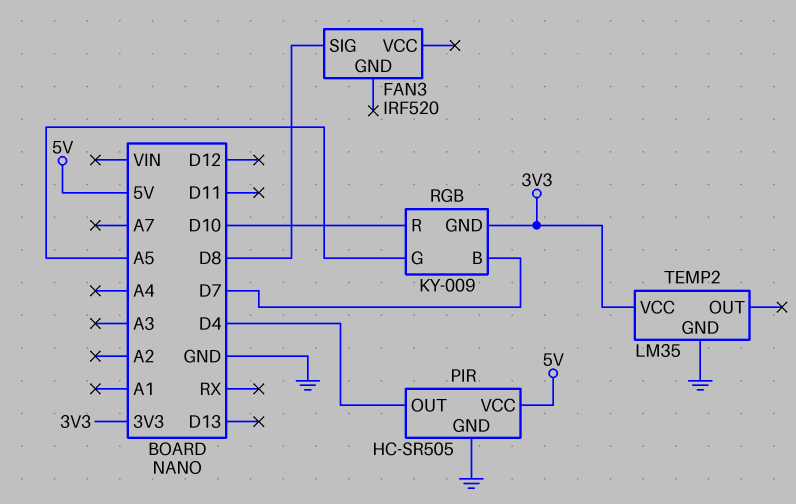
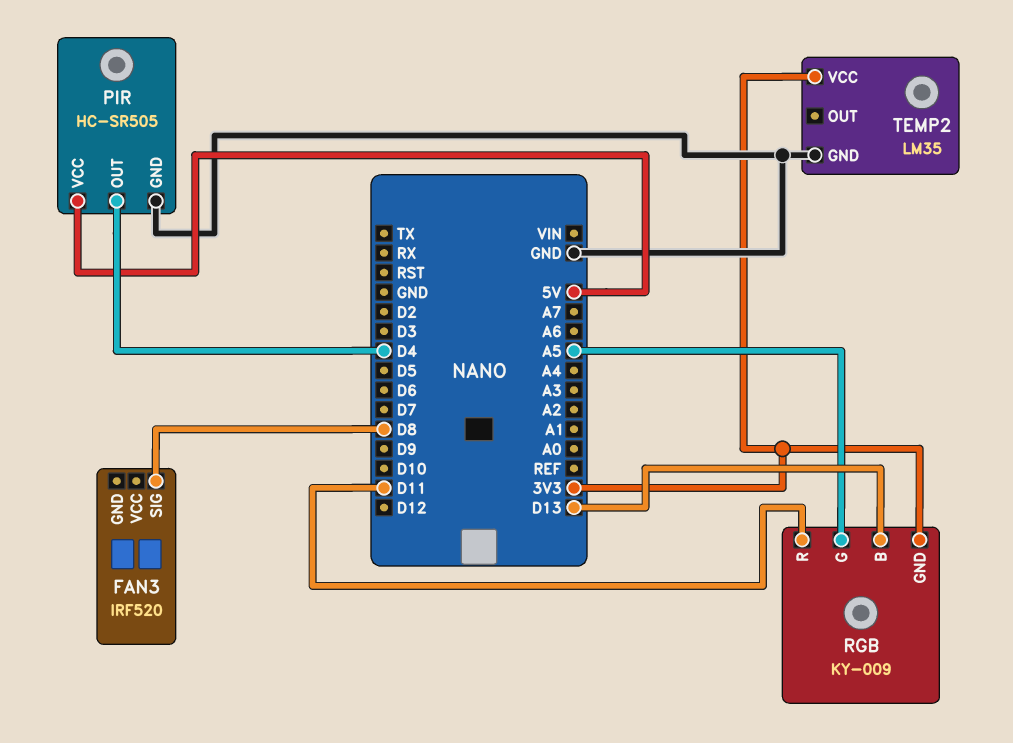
RGB pin B: D7 -> D13
RGB pin R: D10 -> D11

